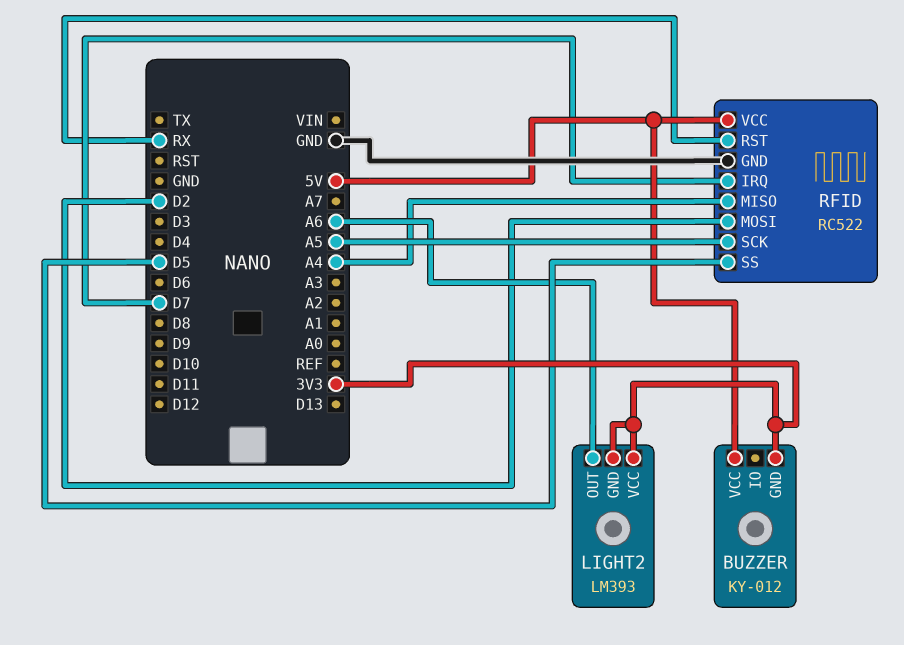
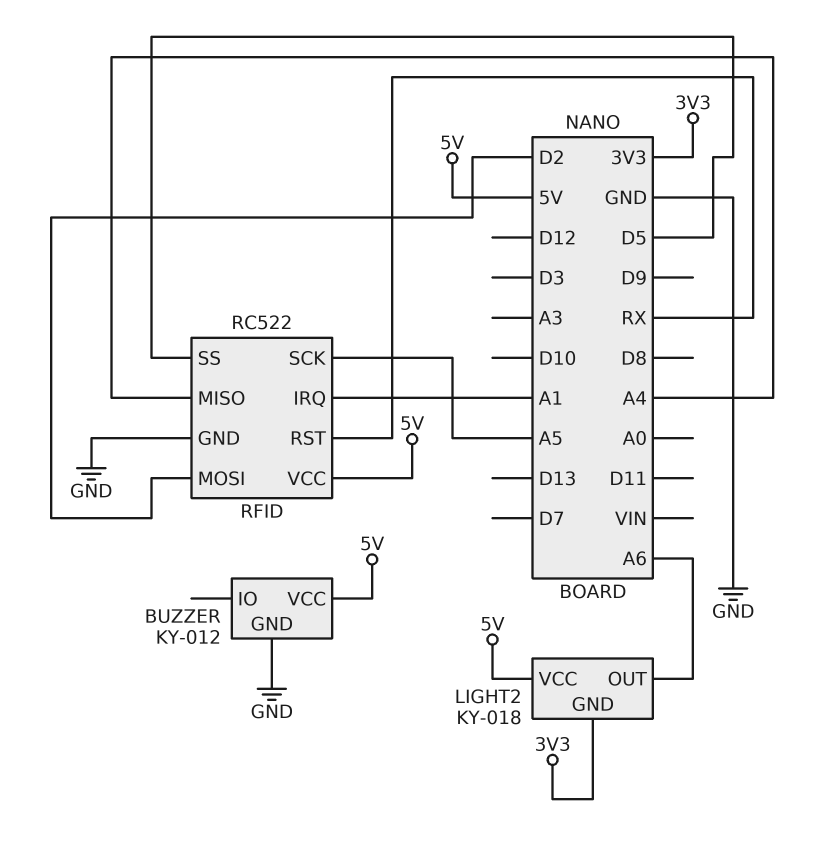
BUZZER pin GND: 3V3 -> GND
LIGHT2: LM393 -> KY-018
LIGHT2 pin VCC: 3V3 -> 5V
RFID pin IRQ: D7 -> A1

